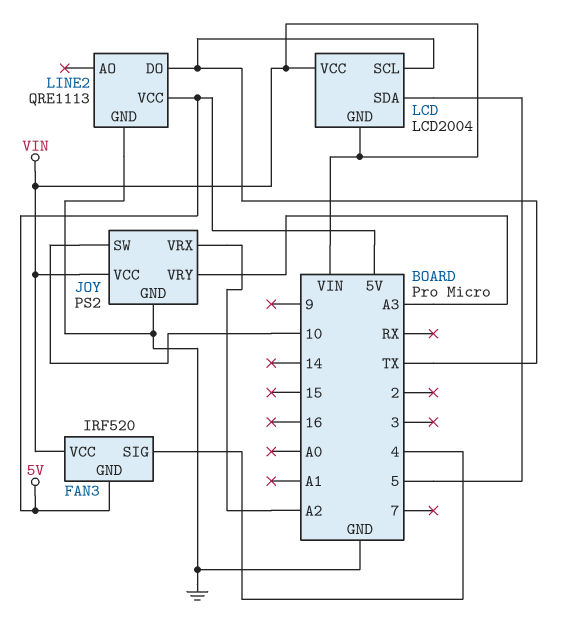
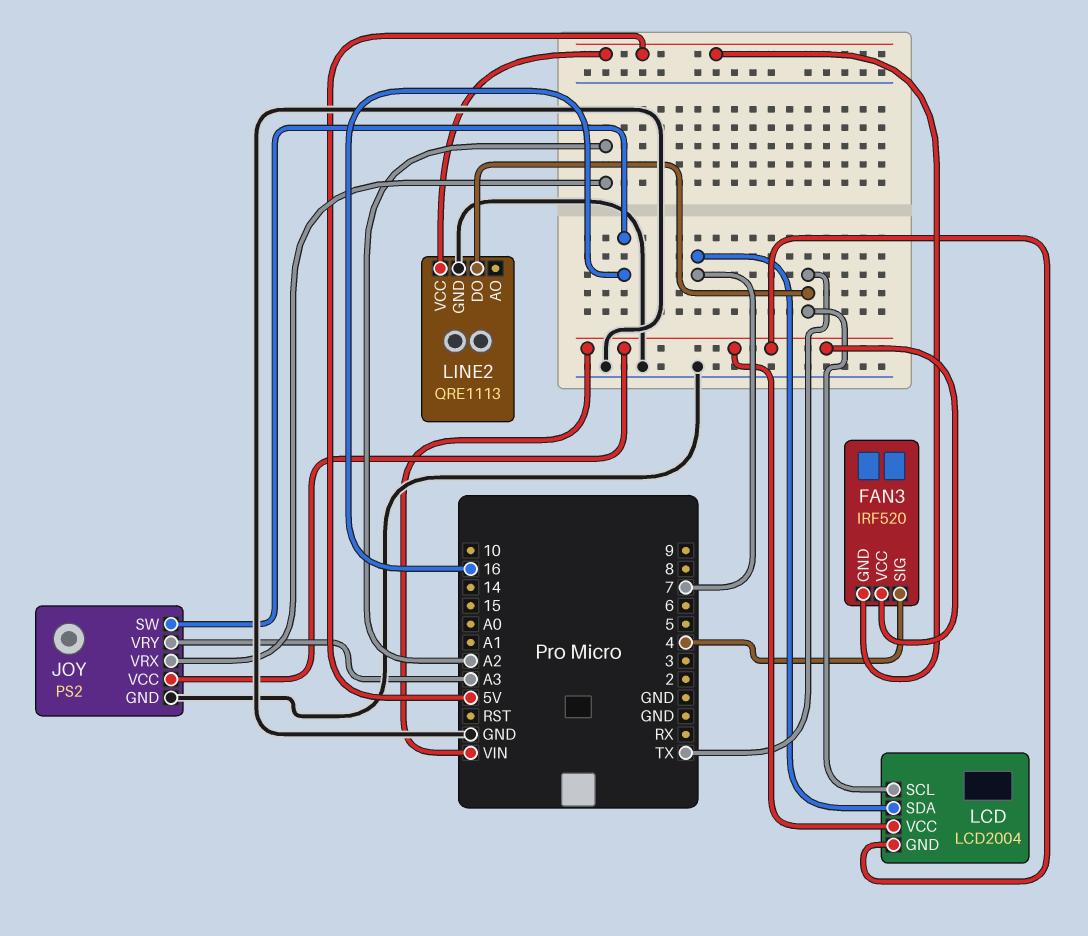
JOY pin SW: 10 -> 16
LCD pin SDA: 5 -> 7

